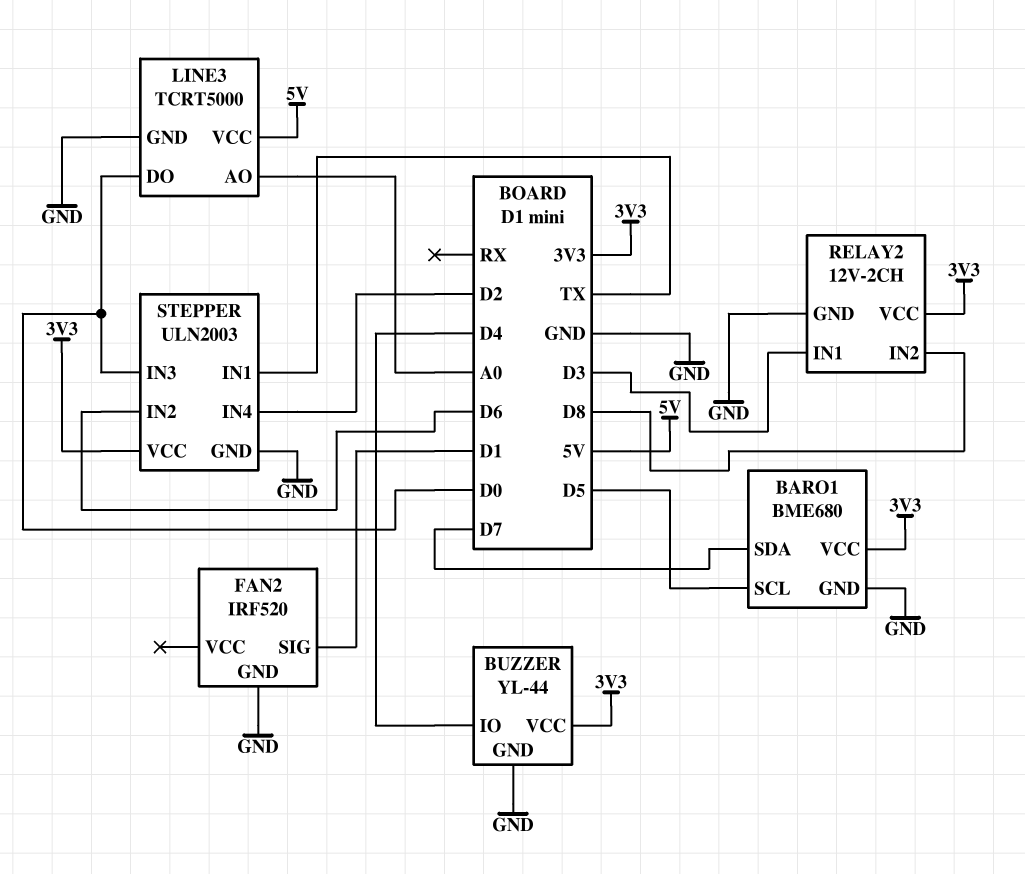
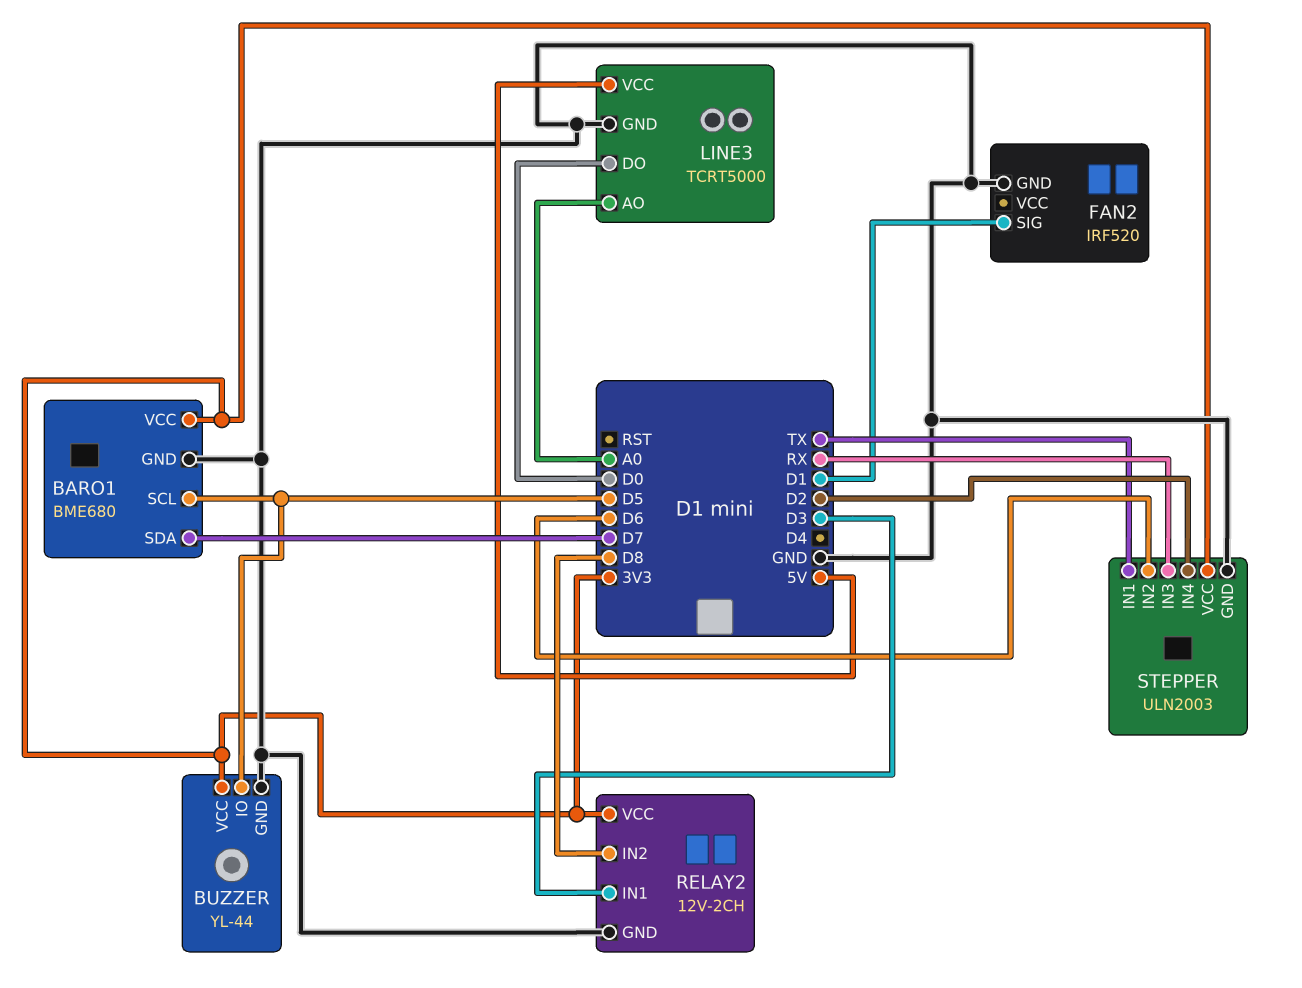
BUZZER pin IO: D4 -> D5
STEPPER pin IN3: D0 -> RX

